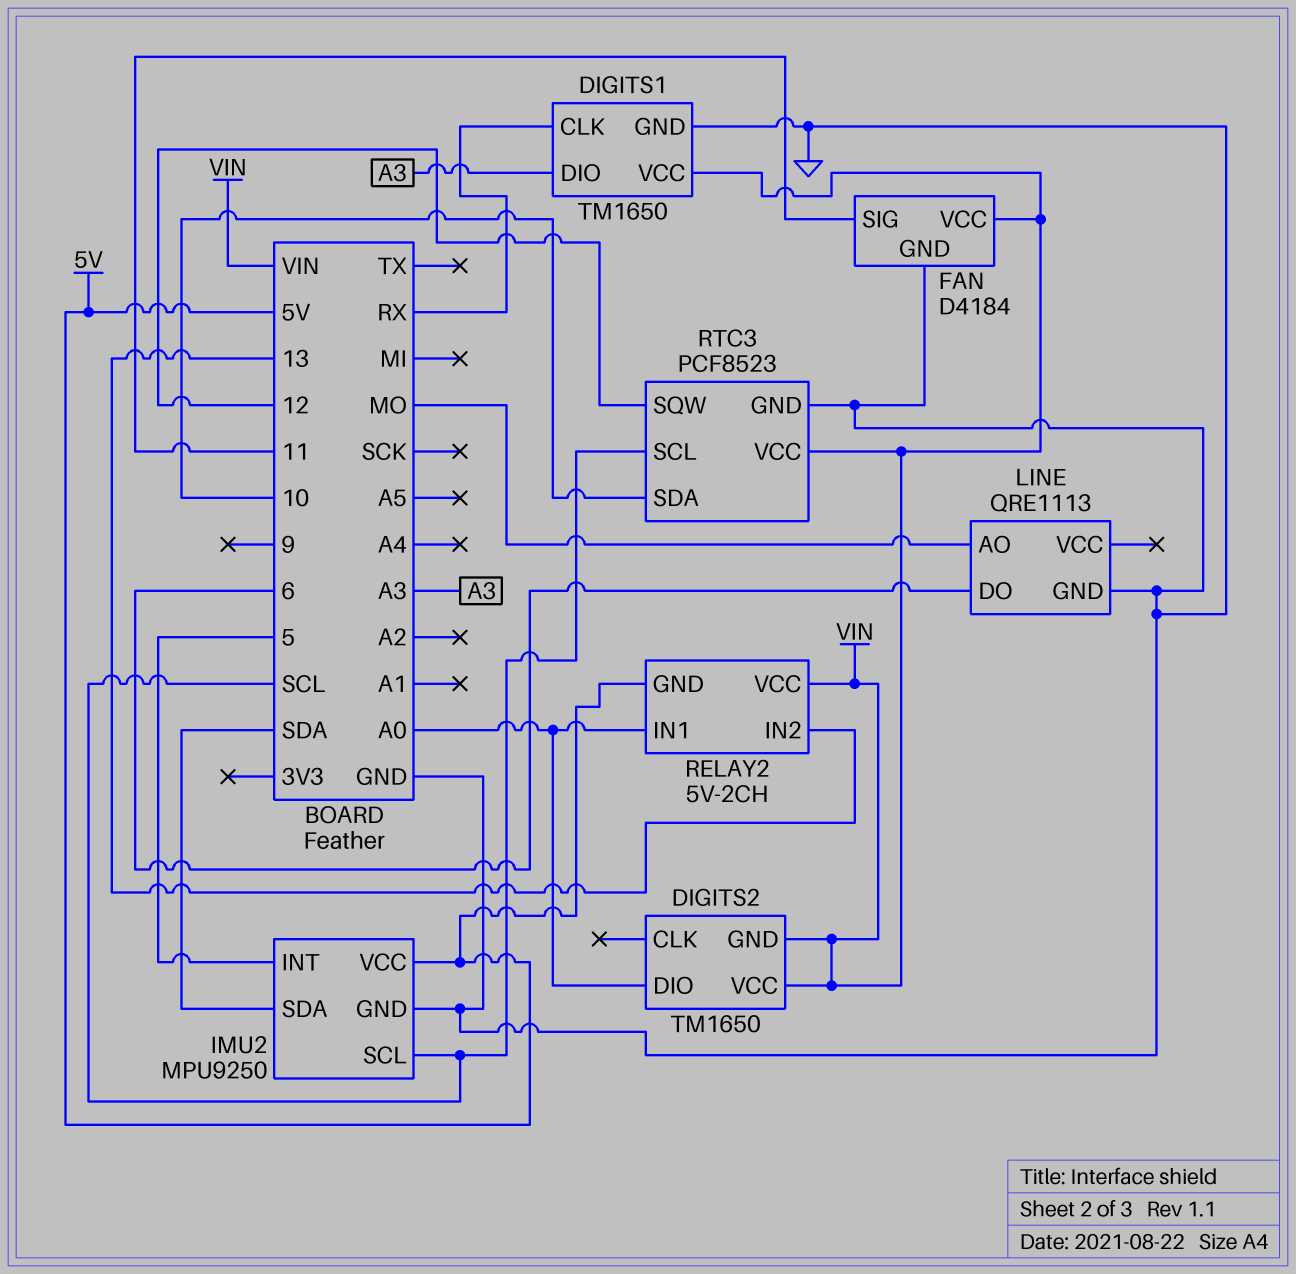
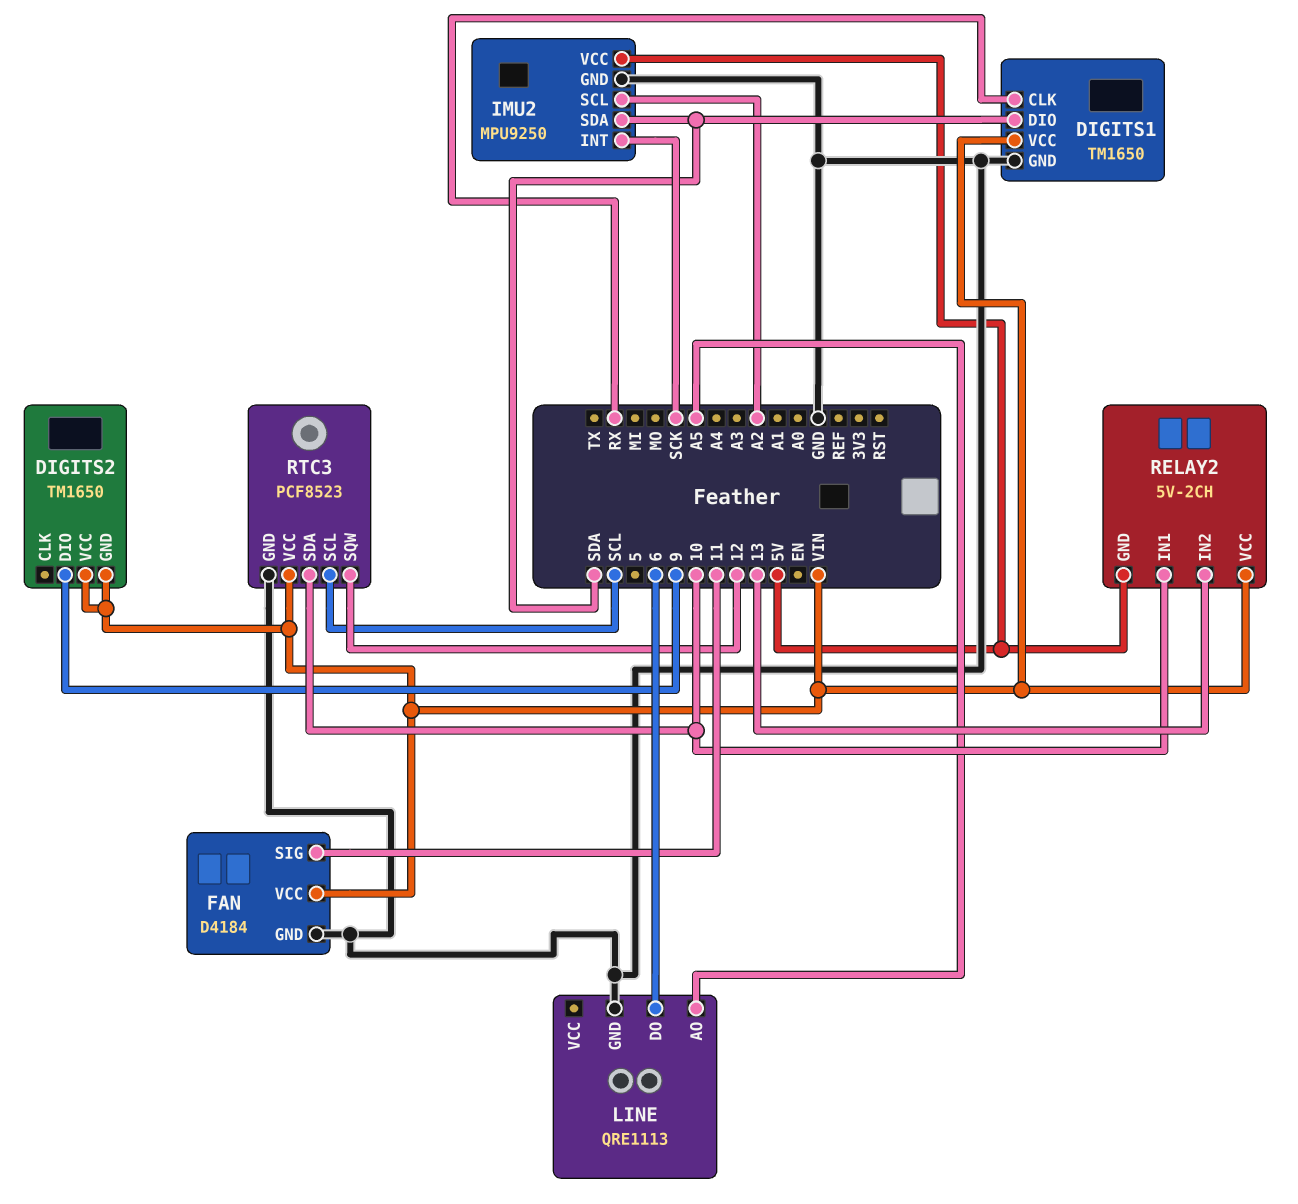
DIGITS1 pin DIO: A3 -> SDA
DIGITS2 pin DIO: A0 -> 9
IMU2 pin INT: 5 -> SCK
IMU2 pin SCL: SCL -> A2
LINE pin AO: MO -> A5
RELAY2 pin IN1: A0 -> 10

